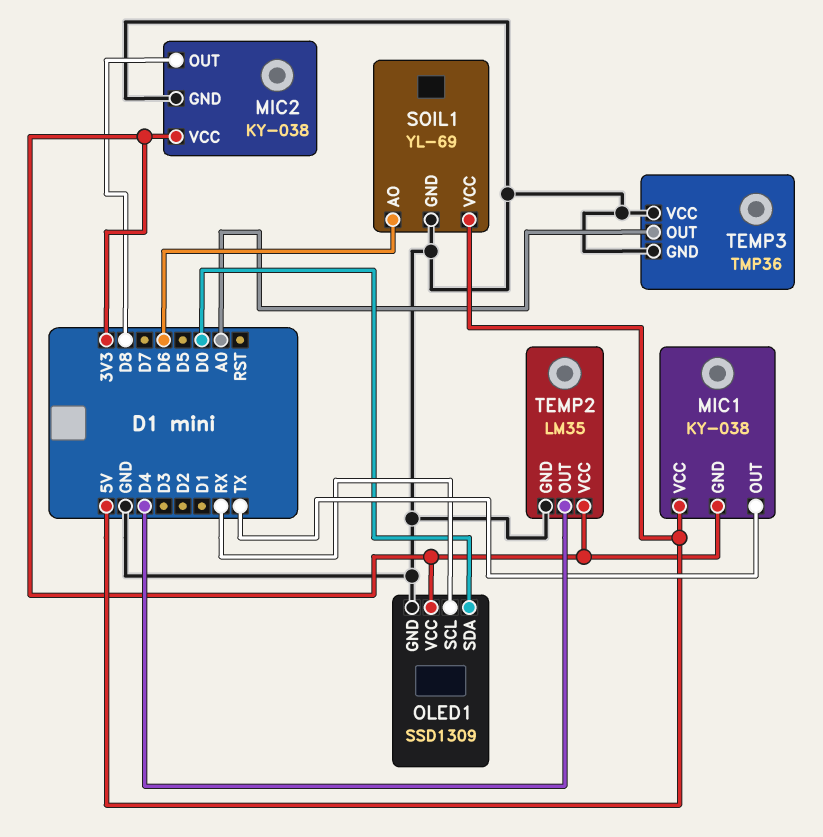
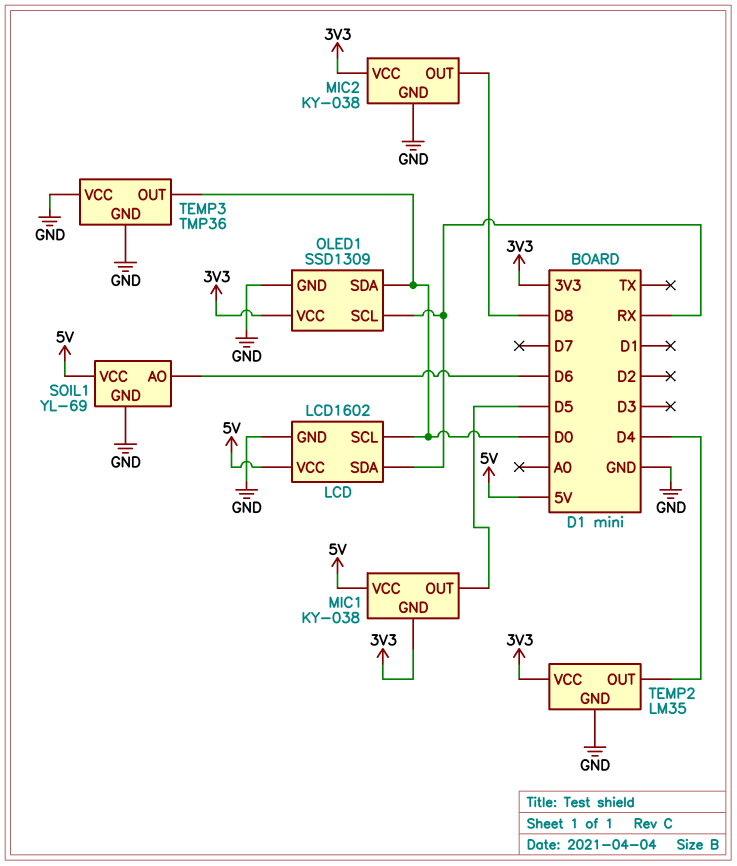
LCD: none -> LCD1602
LCD pin GND: none -> GND
LCD pin SCL: none -> D0
LCD pin SDA: none -> RX
LCD pin VCC: none -> 5V
MIC1 pin OUT: TX -> D5
TEMP3 pin OUT: A0 -> D0

